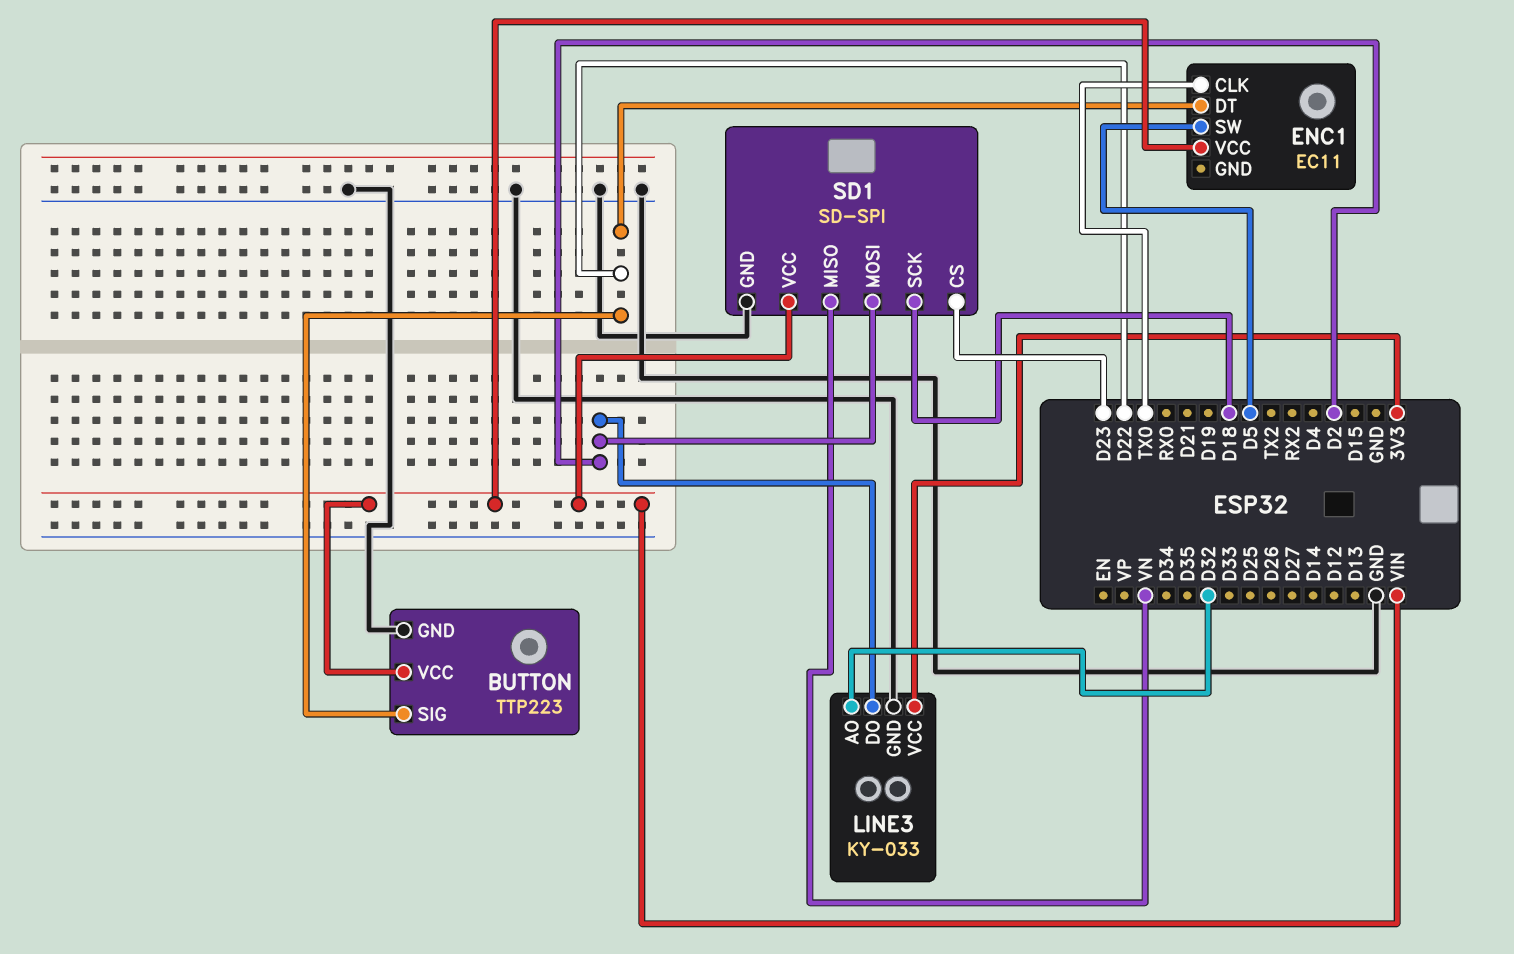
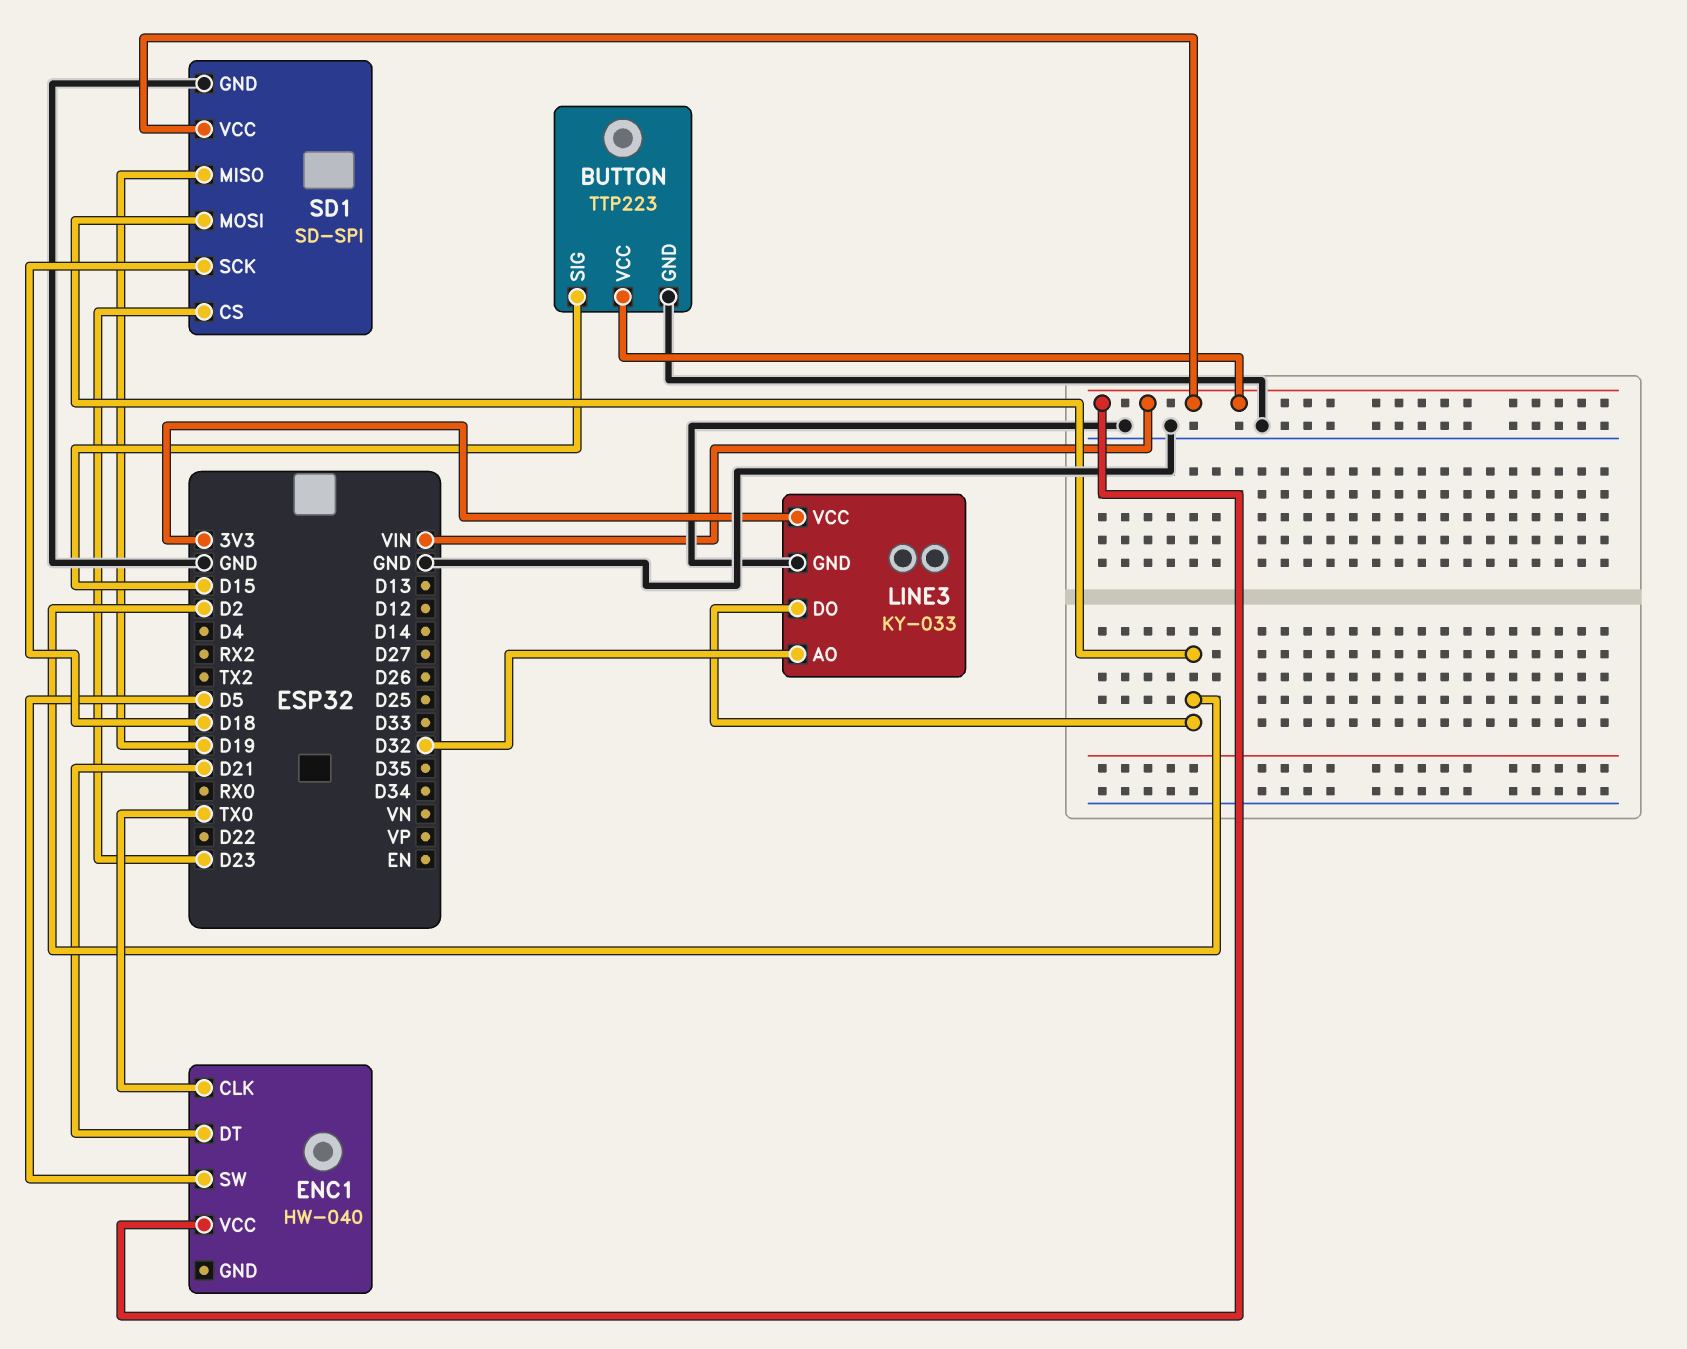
BUTTON pin SIG: D22 -> D15
ENC1: EC11 -> HW-040
ENC1 pin DT: D22 -> D21
SD1 pin MISO: VN -> D19

